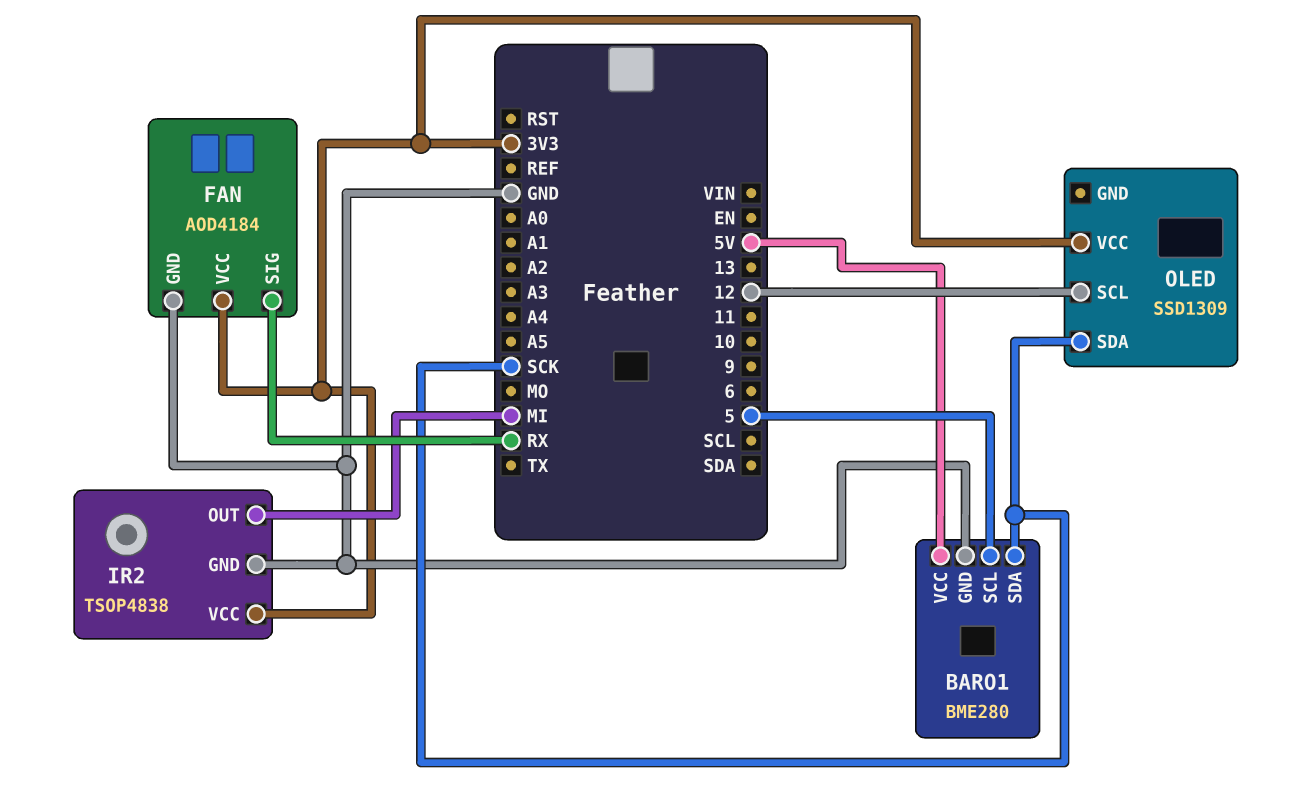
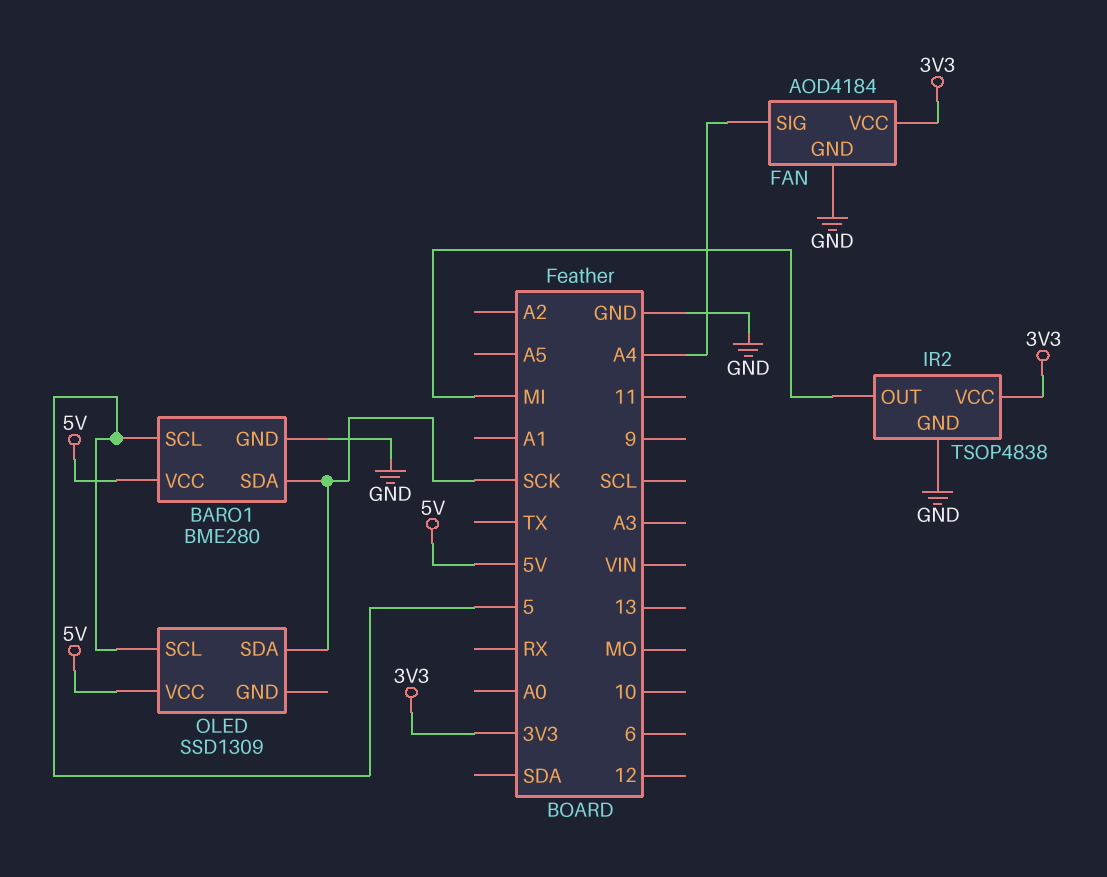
FAN pin SIG: RX -> A4
OLED pin SCL: 12 -> 5
OLED pin VCC: 3V3 -> 5V

